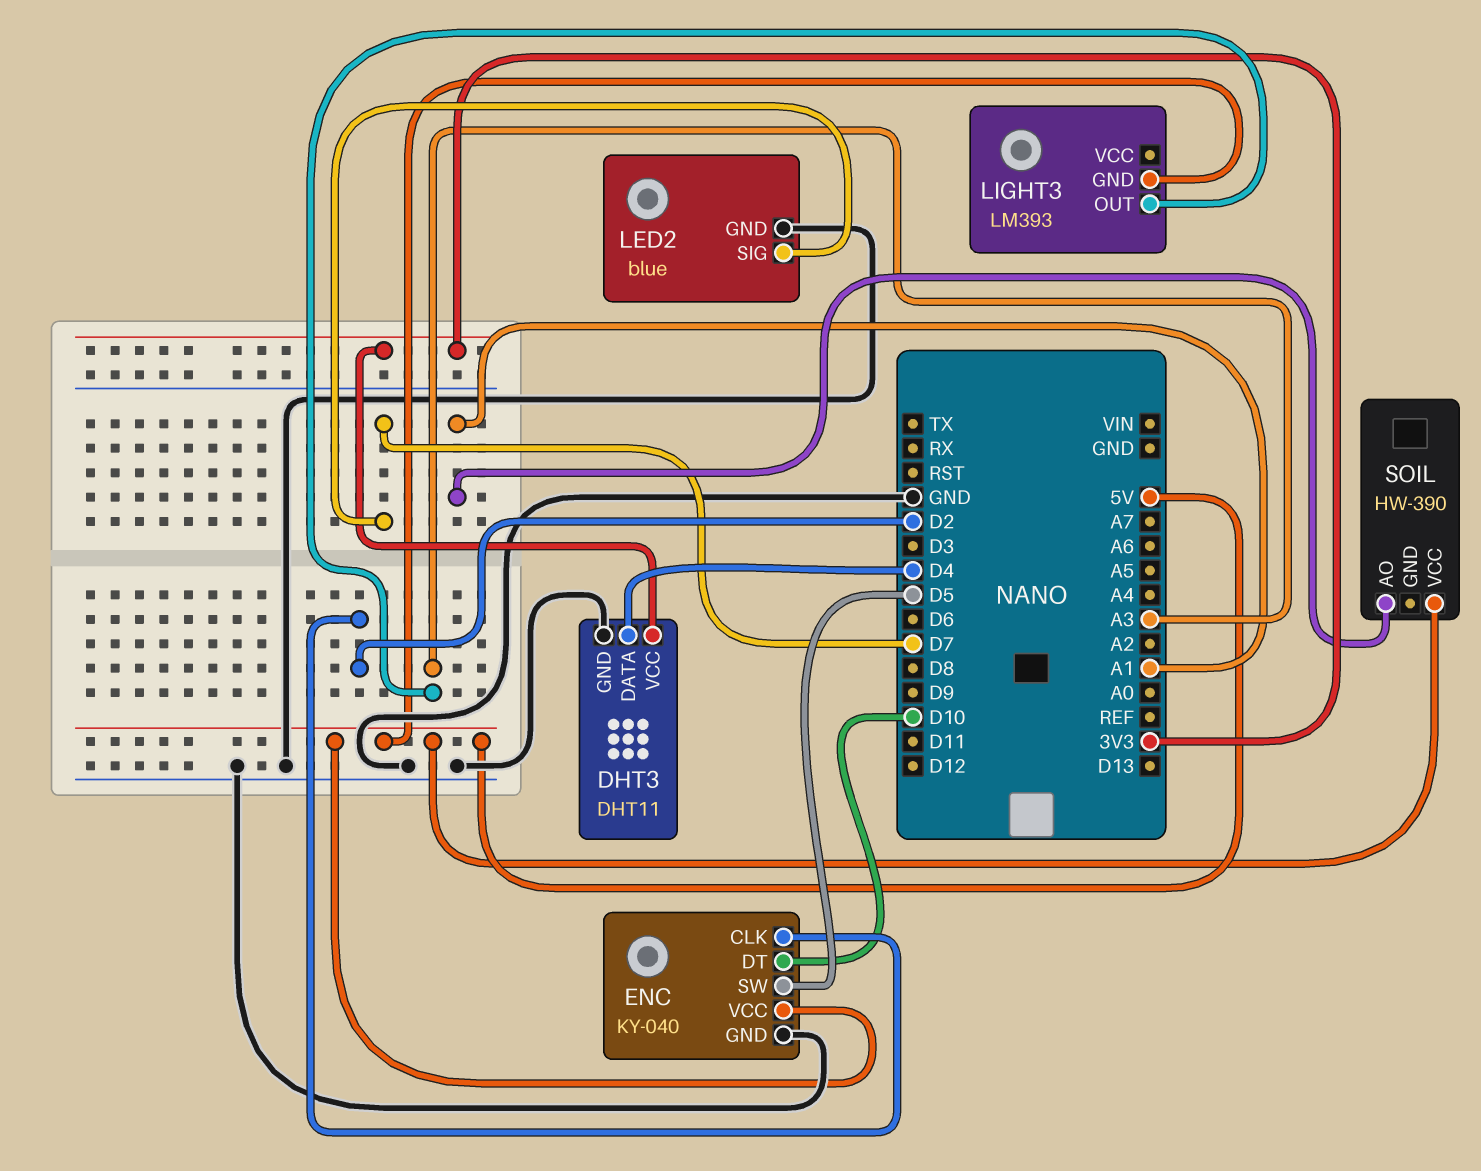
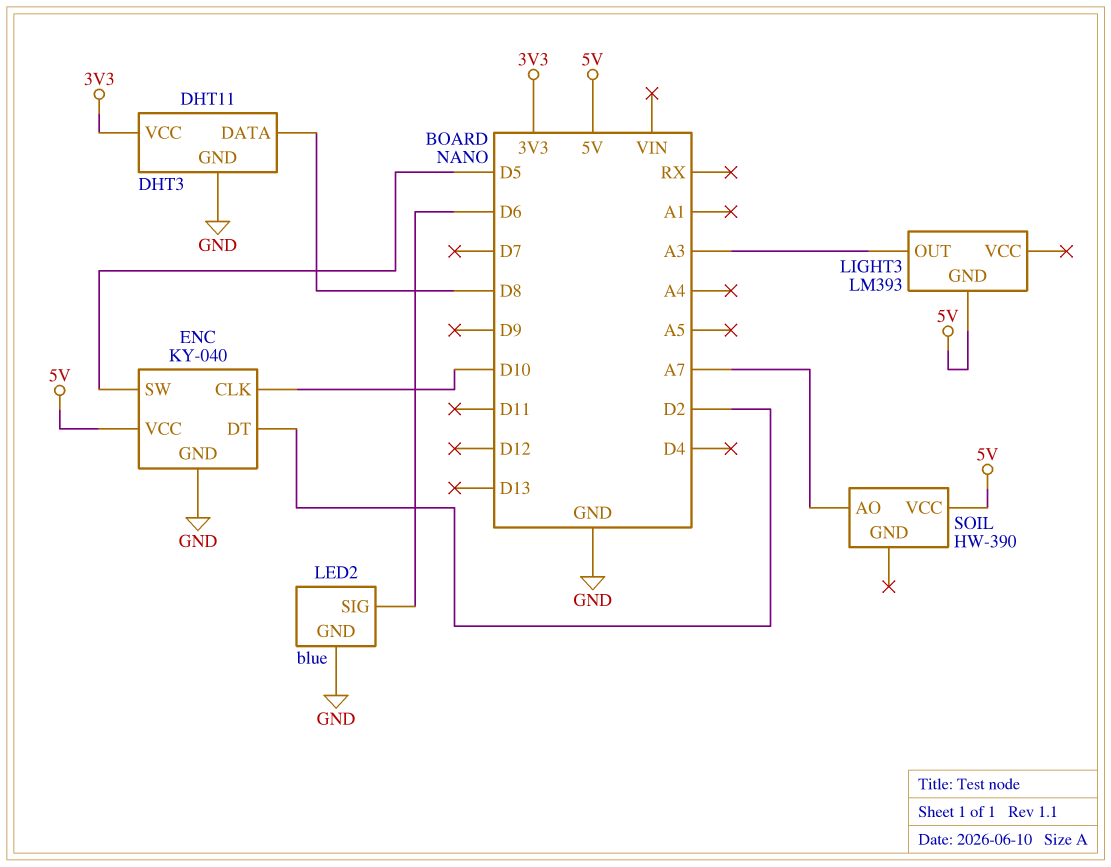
DHT3 pin DATA: D4 -> D8
ENC pin CLK: D2 -> D10
ENC pin DT: D10 -> D2
LED2 pin SIG: D7 -> D6
SOIL pin AO: A1 -> A7

